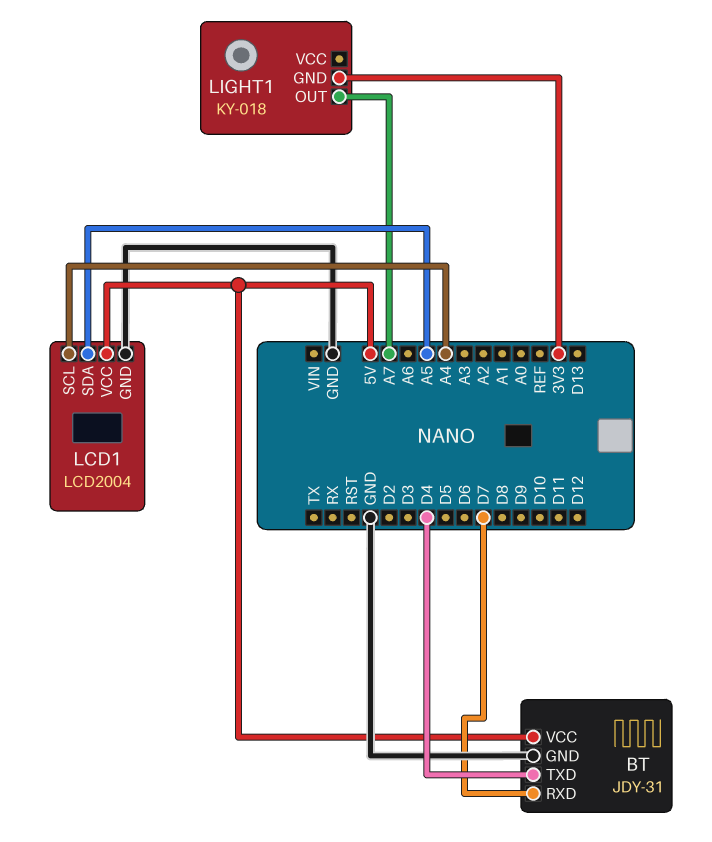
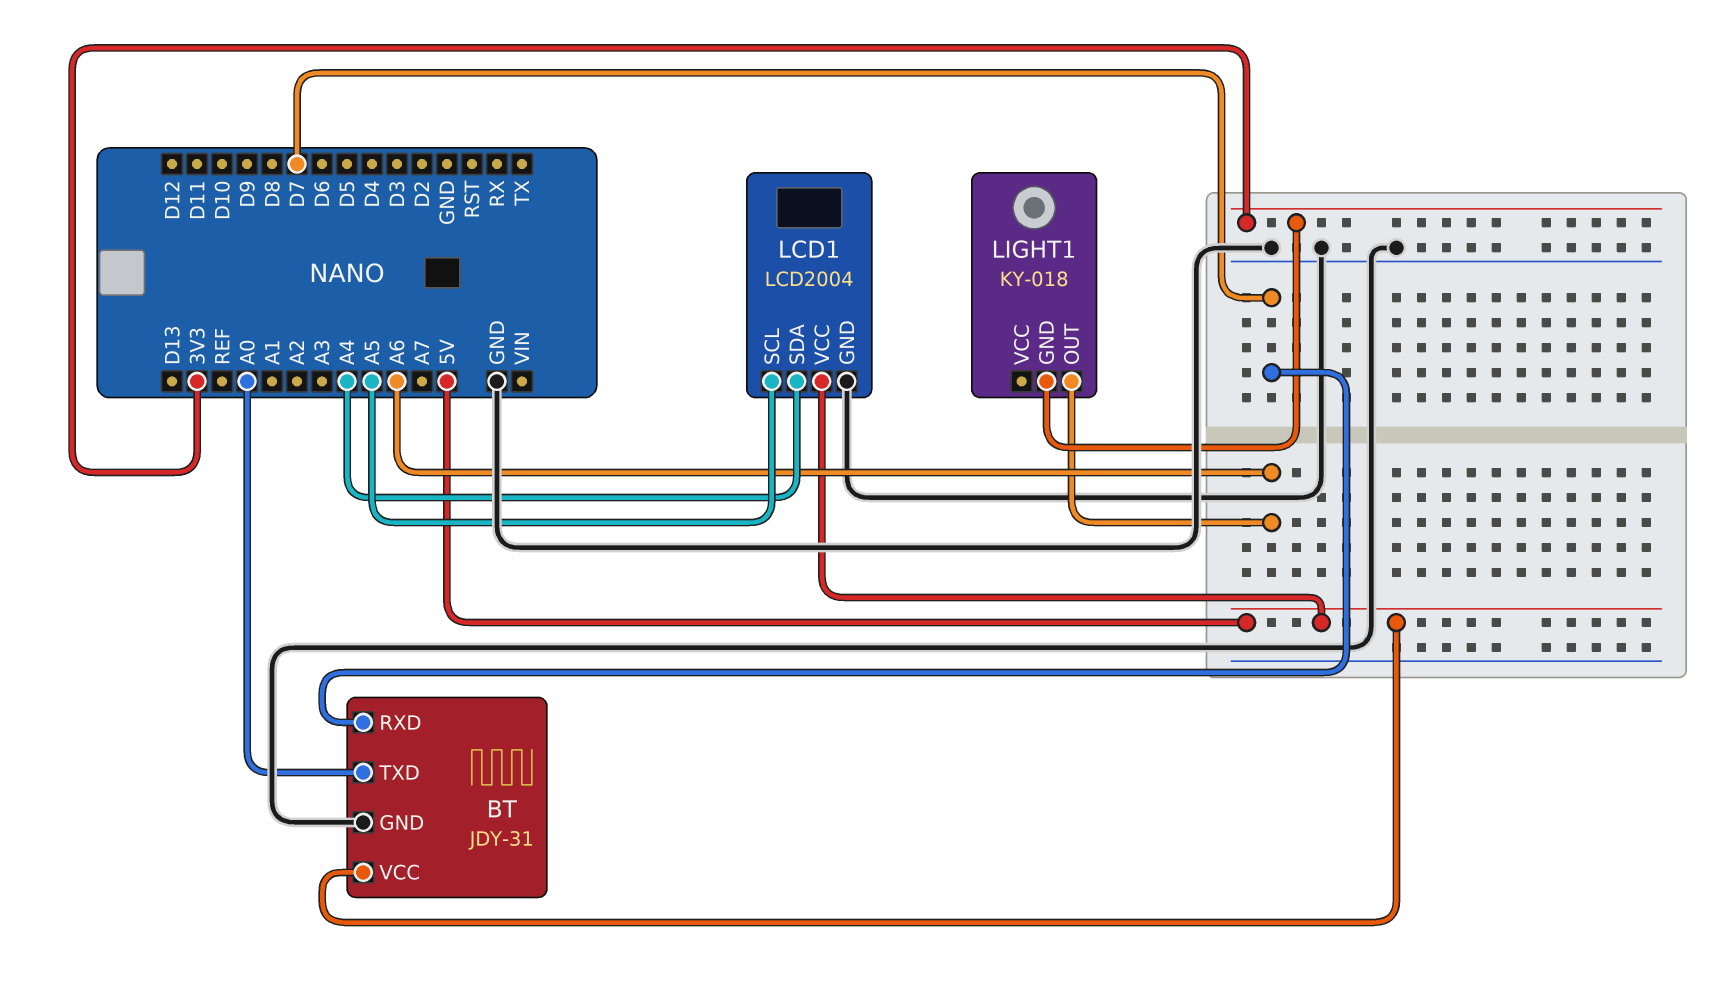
BT pin TXD: D4 -> A0
LCD1 pin SCL: A4 -> A5
LCD1 pin SDA: A5 -> A4
LIGHT1 pin OUT: A7 -> A6

